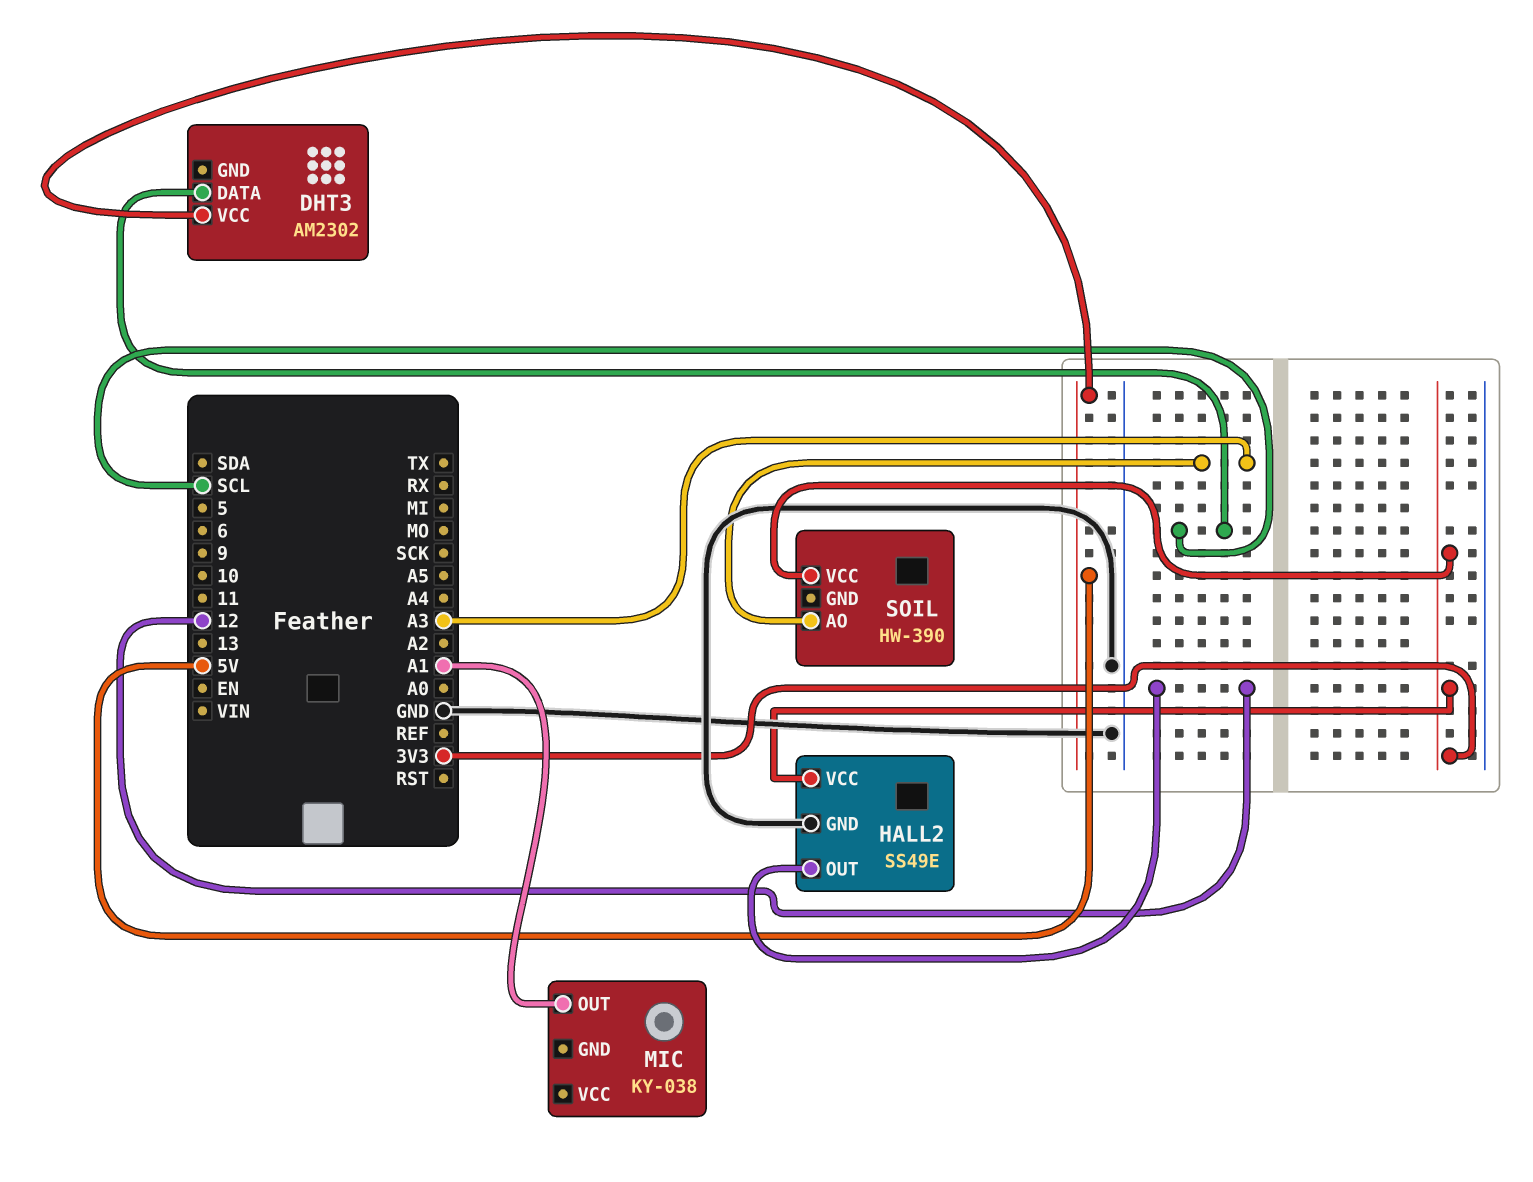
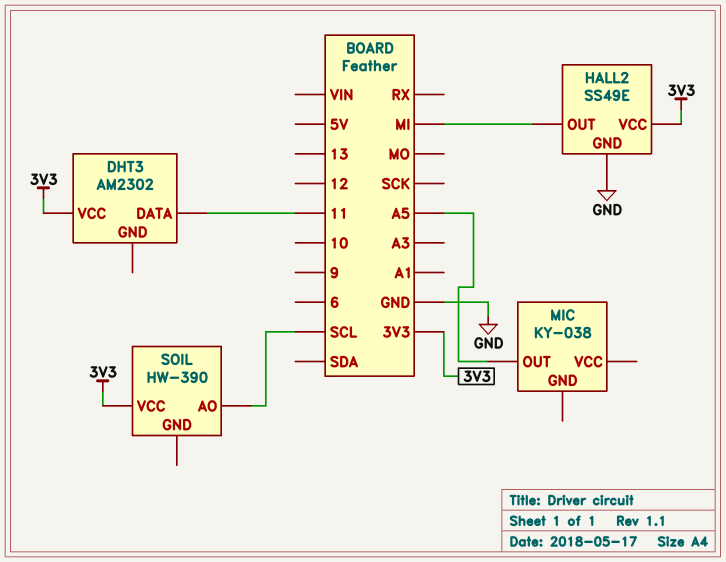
DHT3 pin DATA: SCL -> 11
DHT3 pin VCC: 5V -> 3V3
HALL2 pin OUT: 12 -> MI
MIC pin OUT: A1 -> A5
SOIL pin AO: A3 -> SCL

